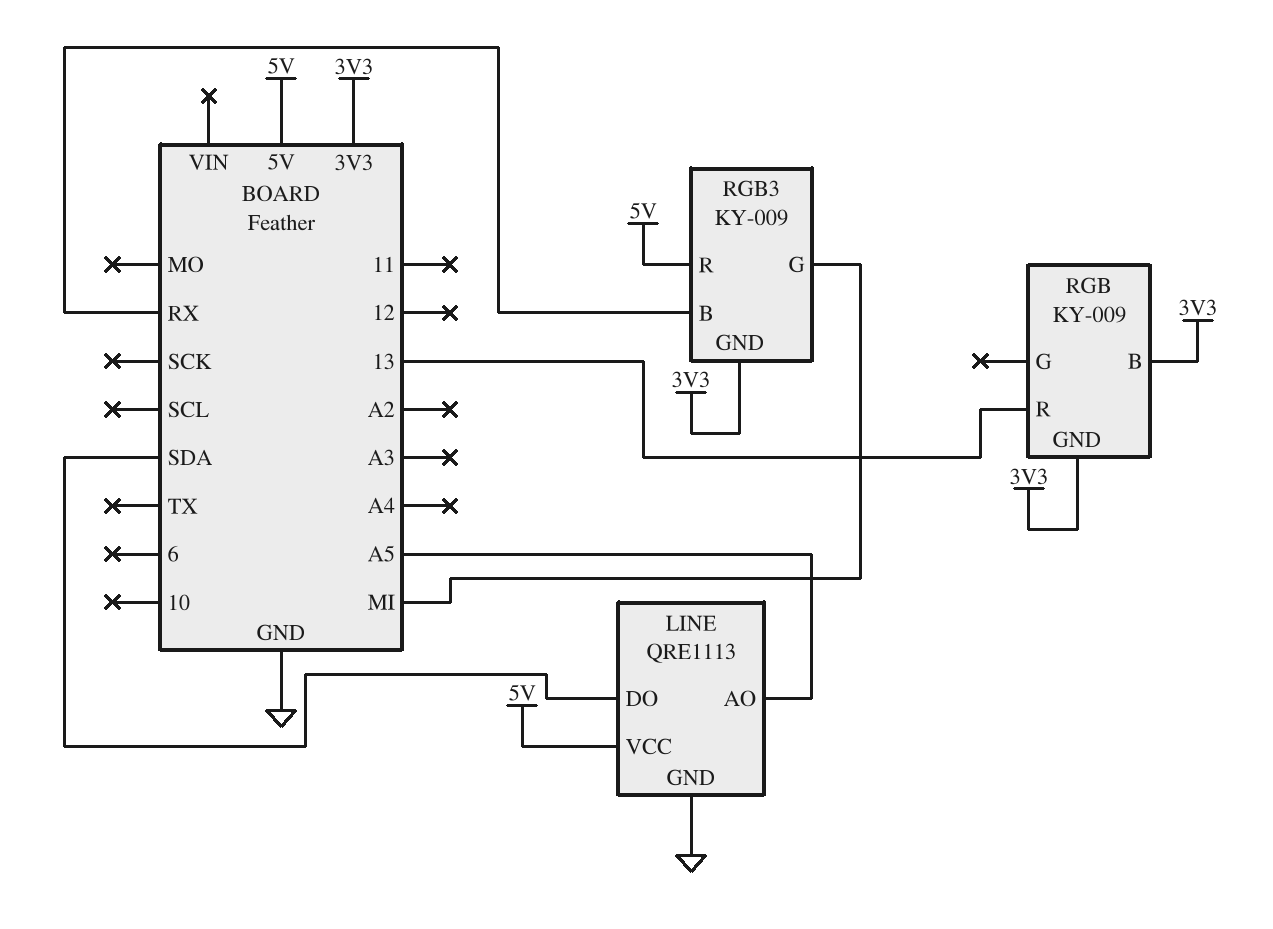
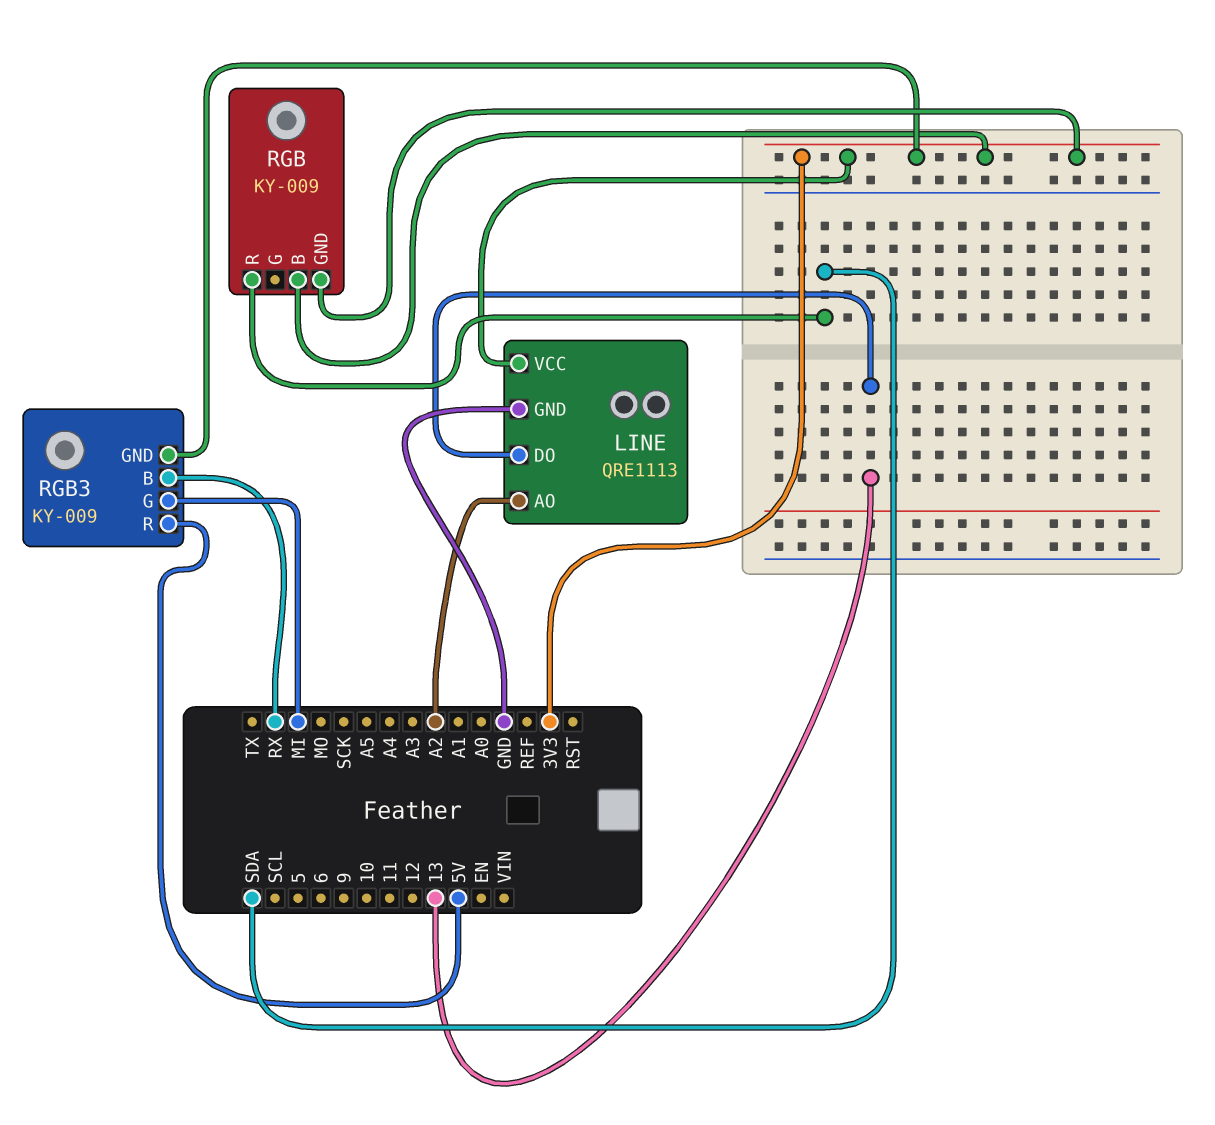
LINE pin AO: A5 -> A2
LINE pin DO: SDA -> 13
LINE pin VCC: 5V -> 3V3
RGB pin R: 13 -> SDA

